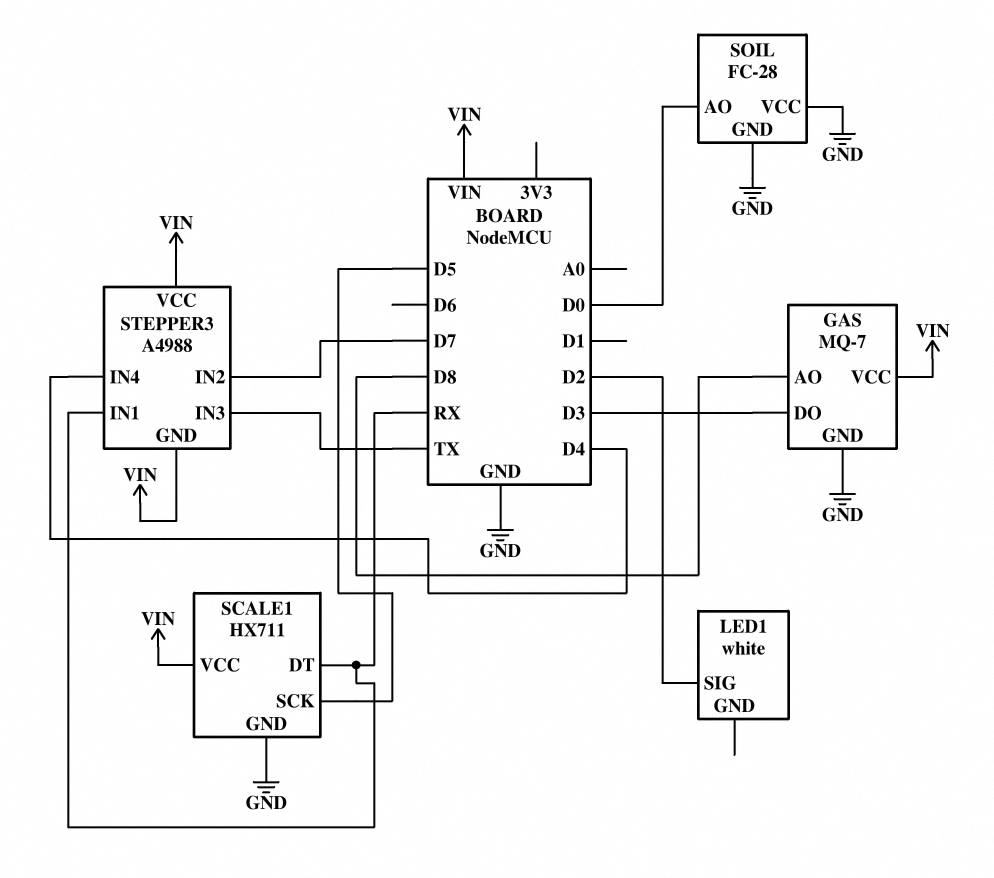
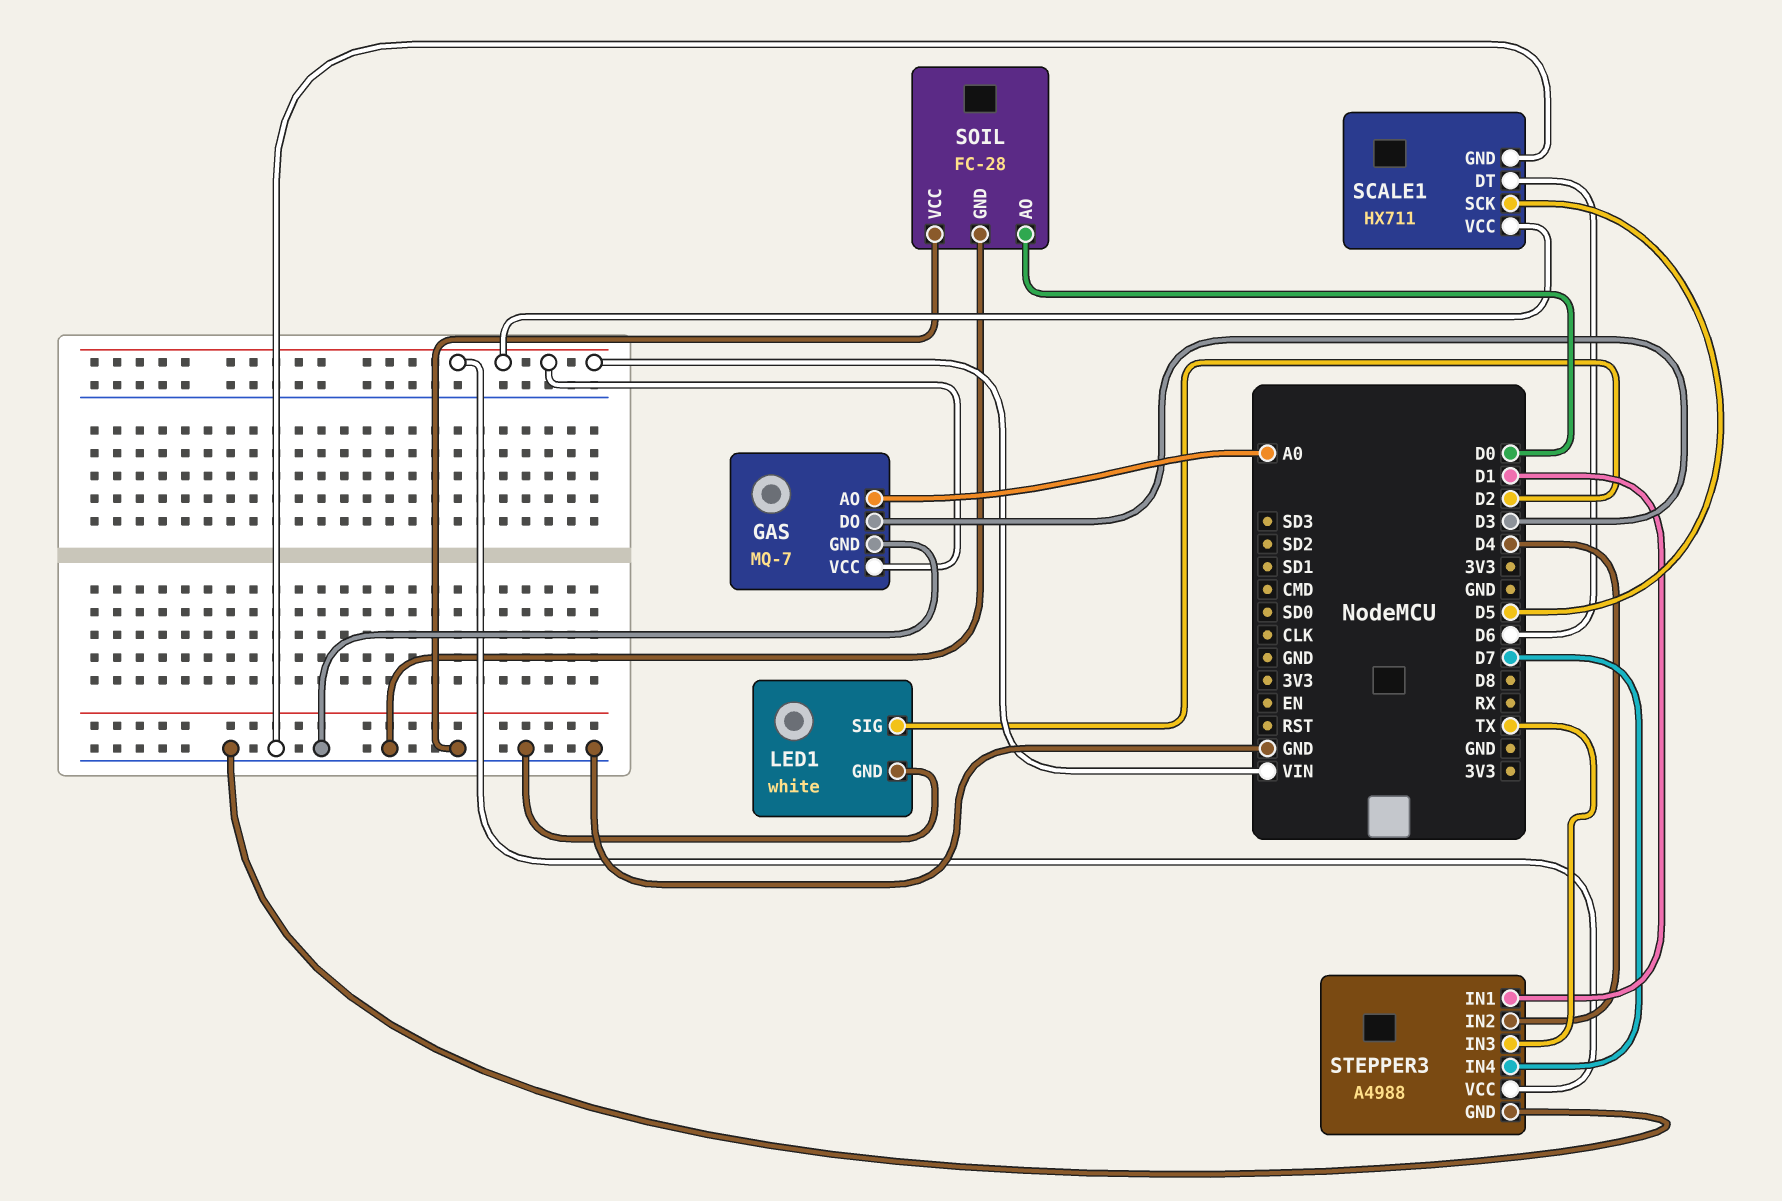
GAS pin AO: D8 -> A0
LED1 pin GND: none -> GND
SCALE1 pin DT: RX -> D6
STEPPER3 pin GND: VIN -> GND
STEPPER3 pin IN1: RX -> D1
STEPPER3 pin IN2: D7 -> D4
STEPPER3 pin IN4: D4 -> D7

